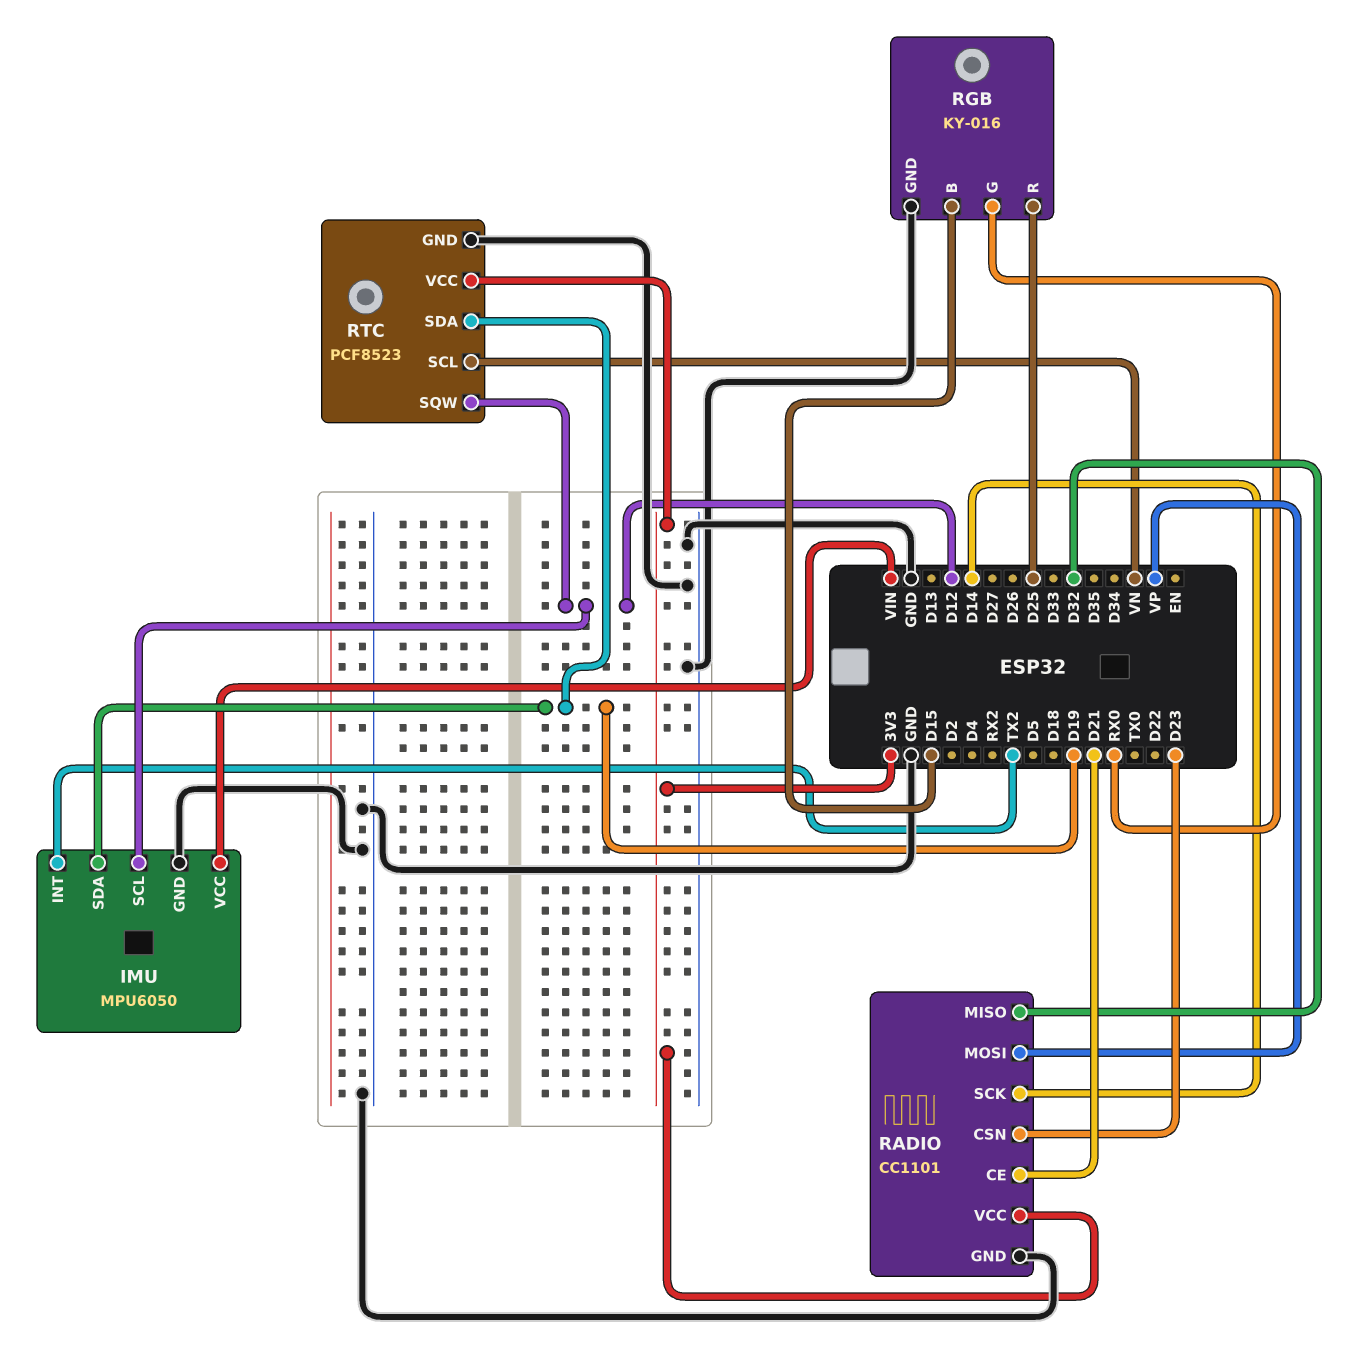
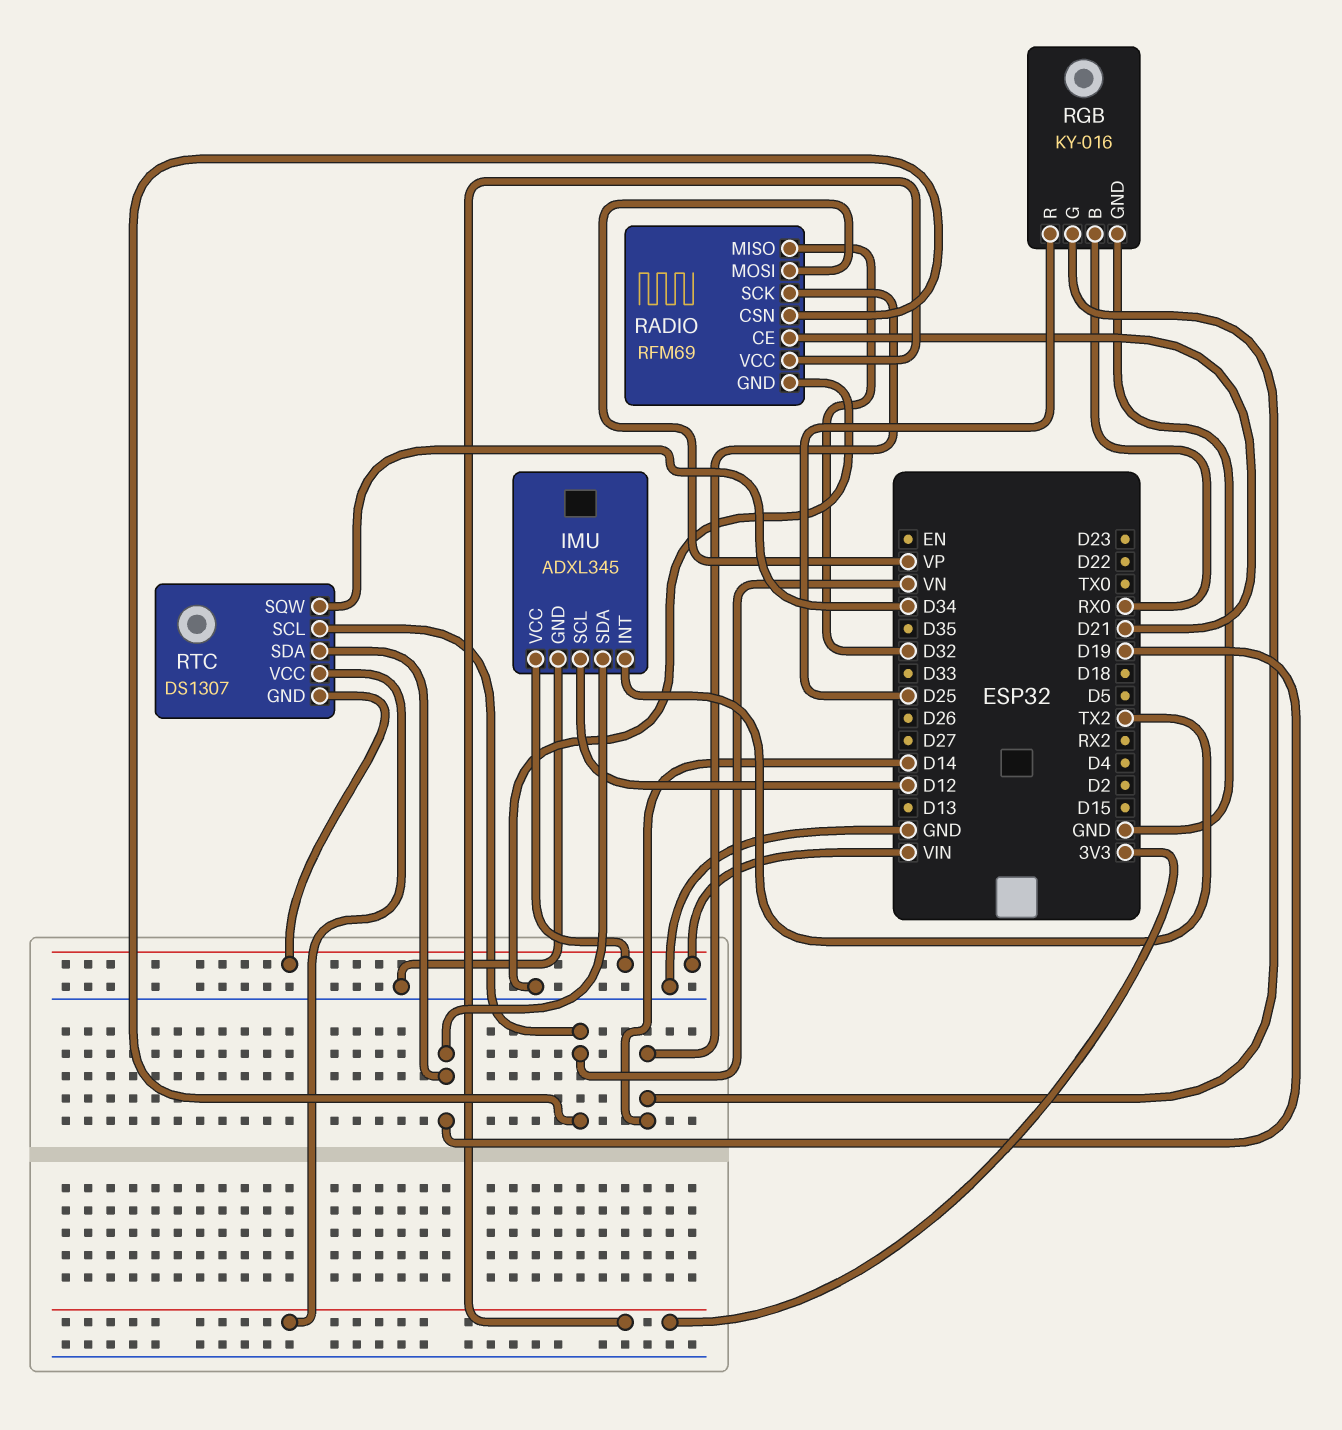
IMU: MPU6050 -> ADXL345
RADIO: CC1101 -> RFM69
RADIO pin CSN: D23 -> VN
RGB pin B: D15 -> RX0
RGB pin G: RX0 -> D14
RTC: PCF8523 -> DS1307
RTC pin GND: GND -> VIN
RTC pin SQW: D12 -> D34

